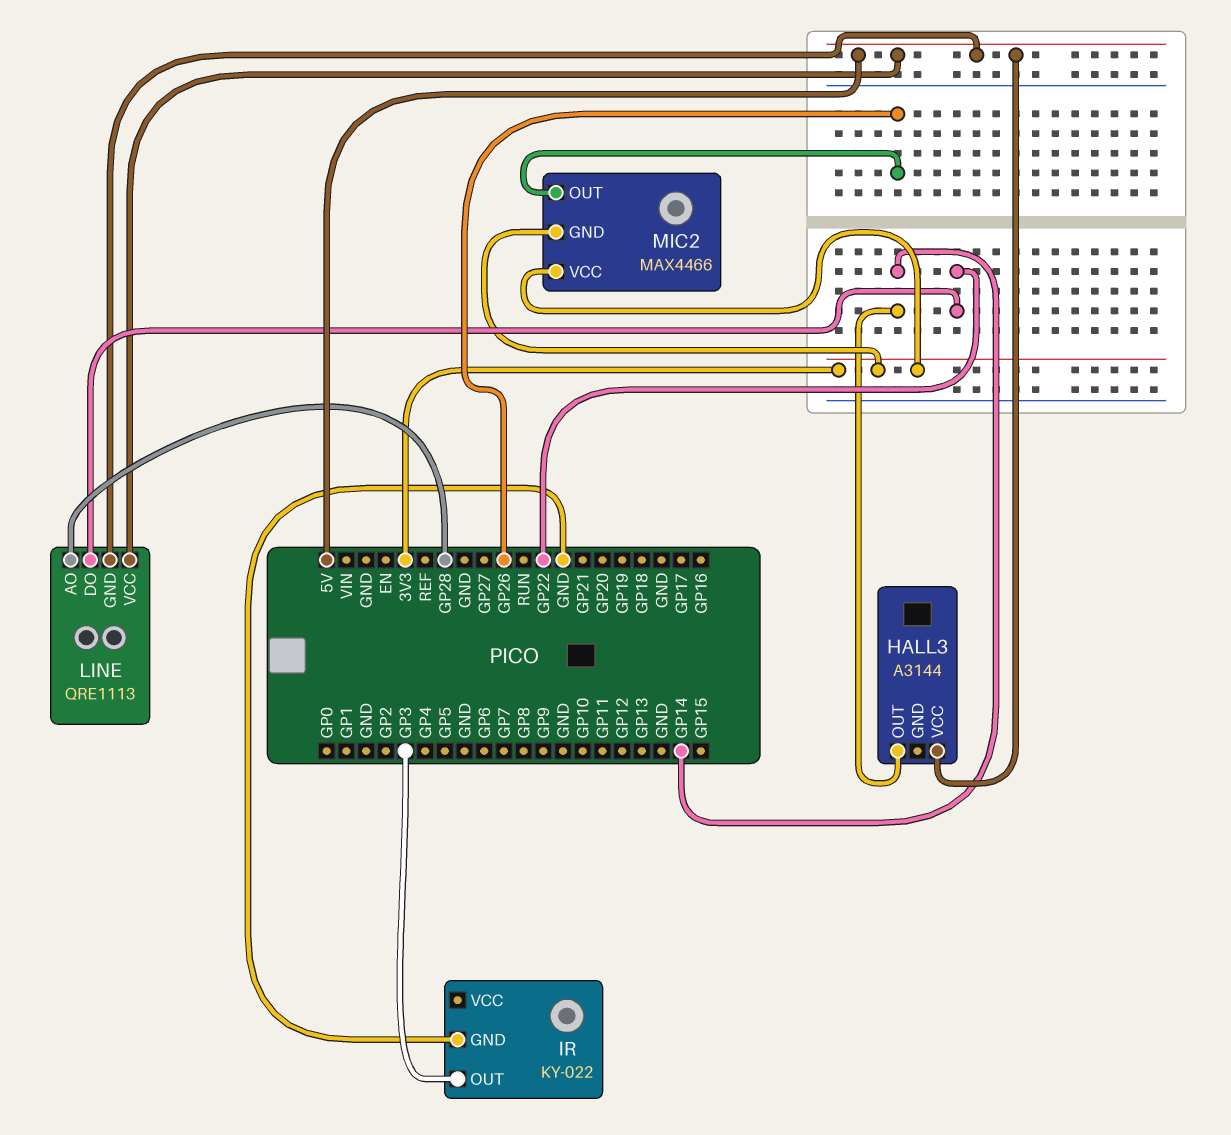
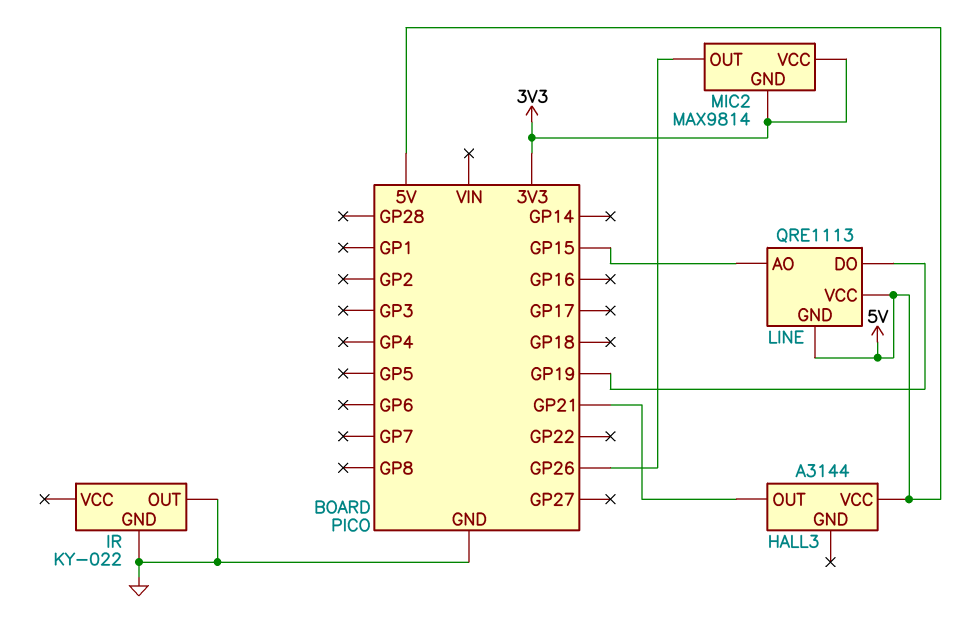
HALL3 pin OUT: GP14 -> GP21
IR pin OUT: GP3 -> GND
LINE pin AO: GP28 -> GP15
LINE pin DO: GP22 -> GP19
MIC2: MAX4466 -> MAX9814

